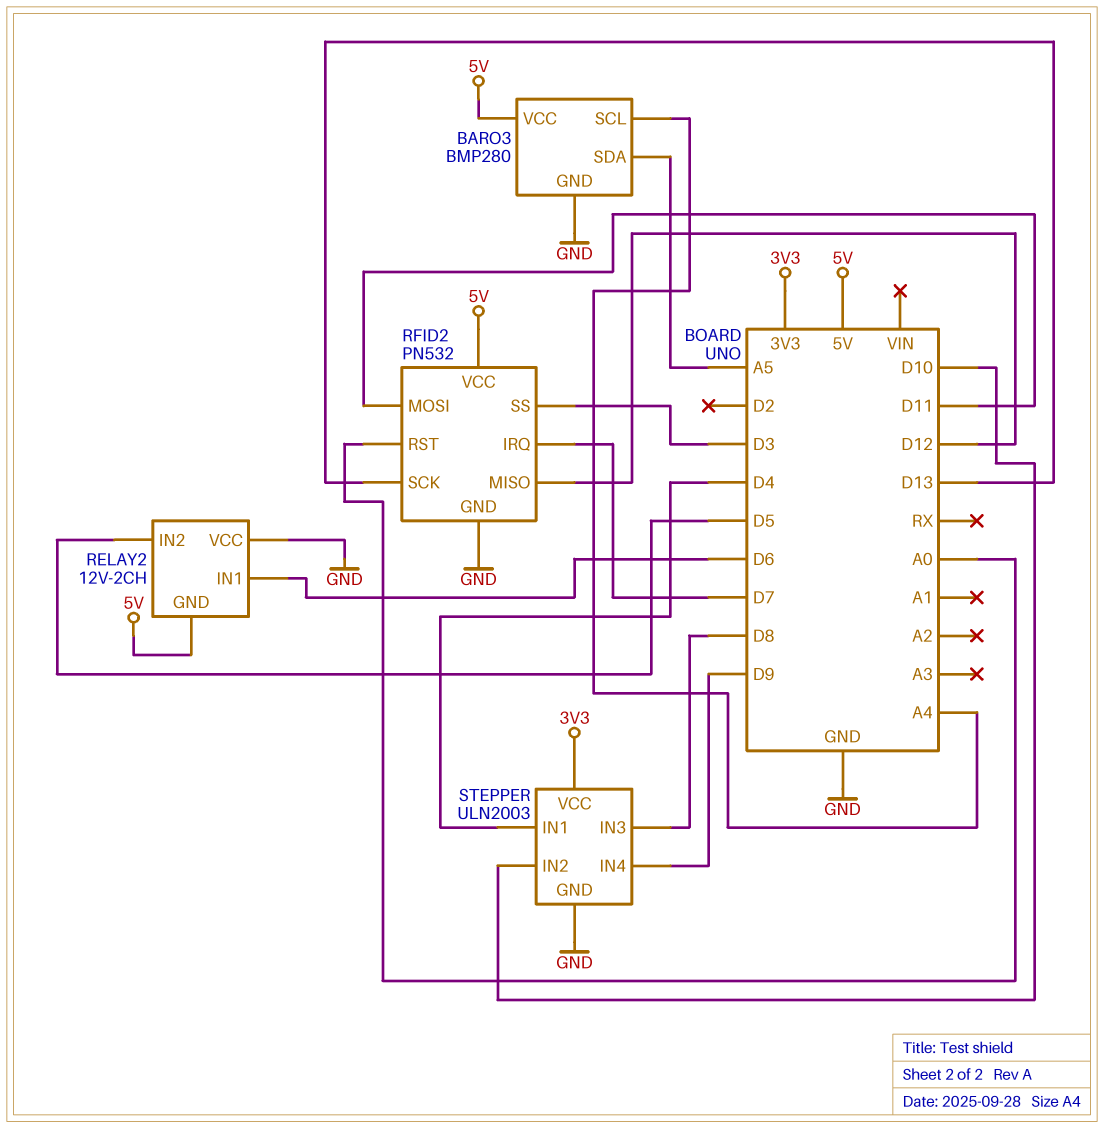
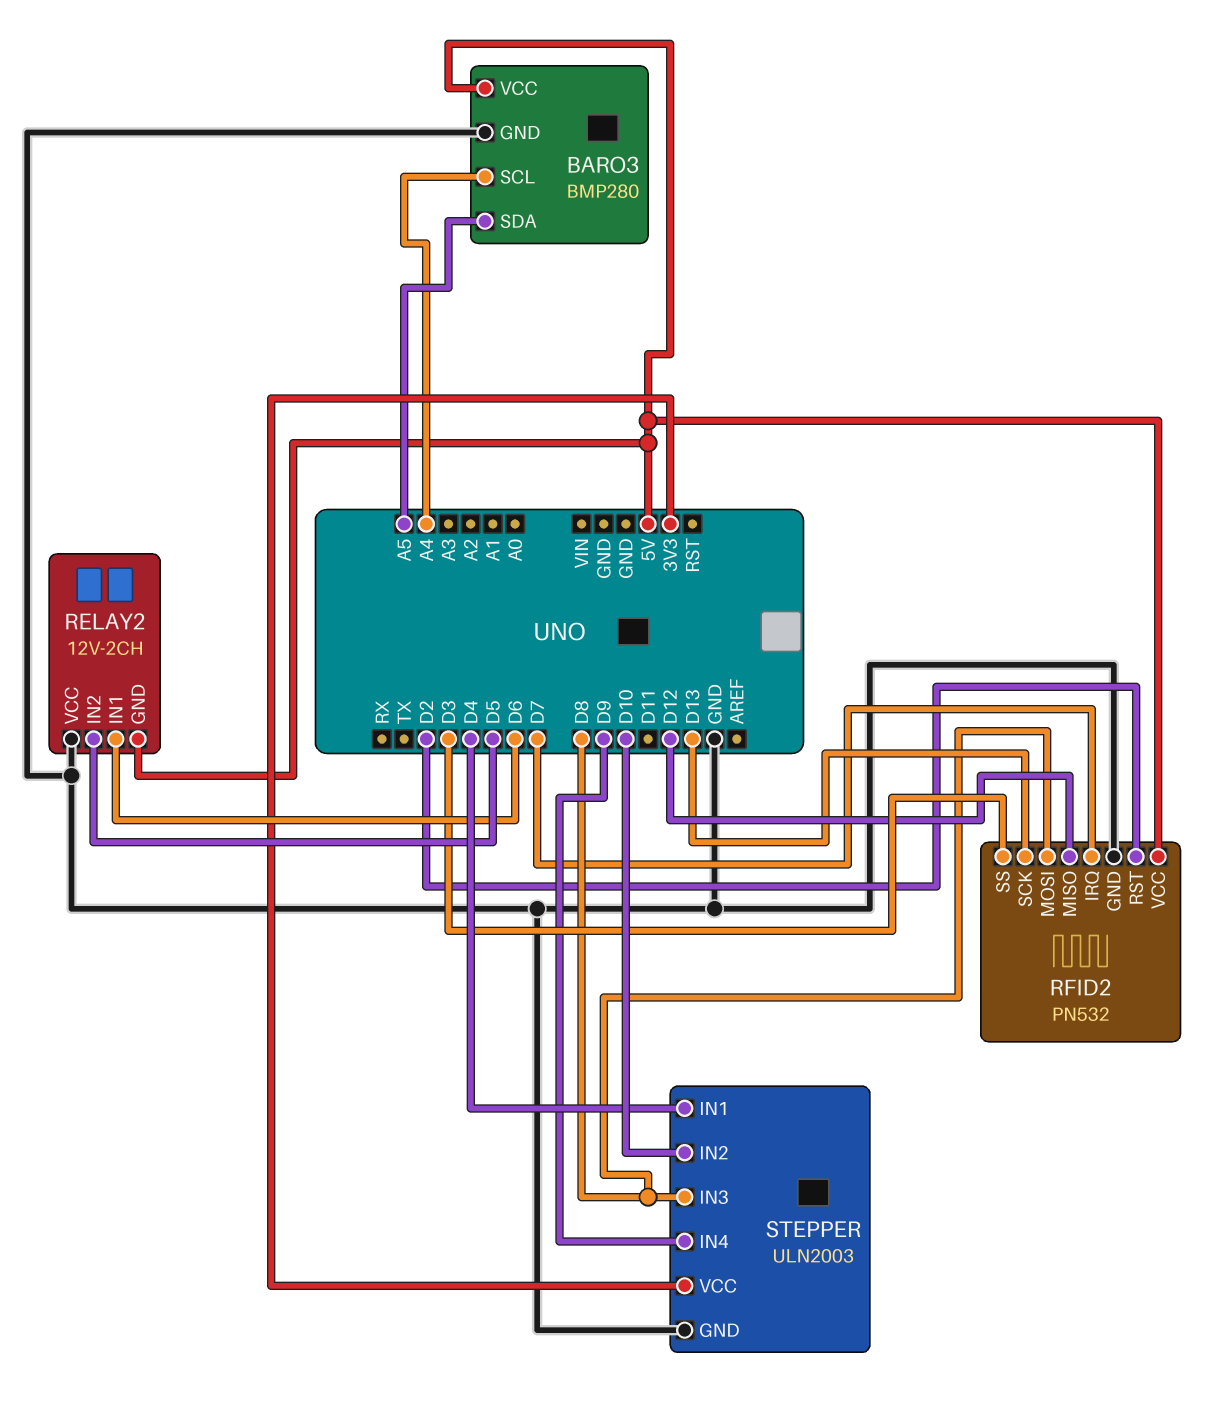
RFID2 pin MOSI: D11 -> D8
RFID2 pin RST: A0 -> D2

